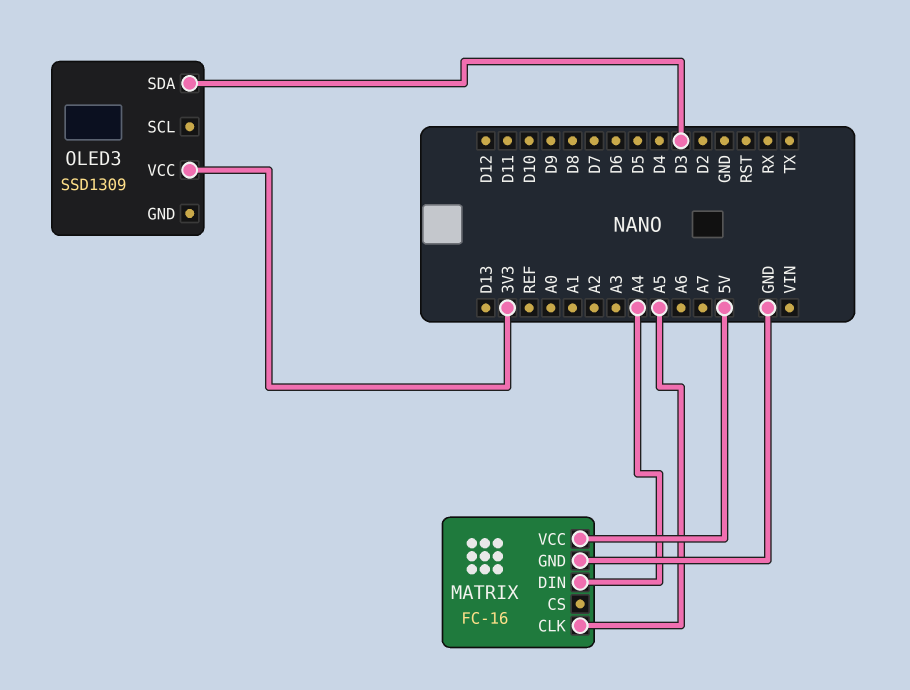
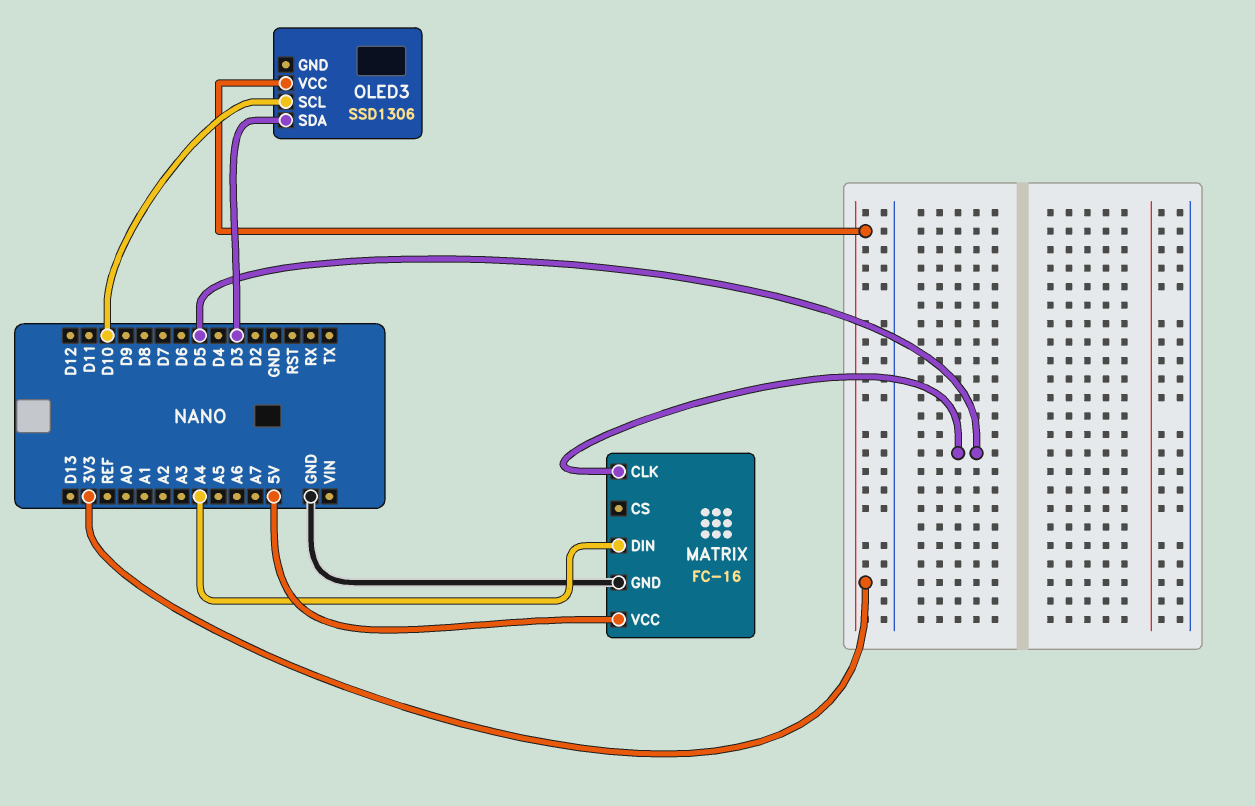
MATRIX pin CLK: A5 -> D5
OLED3: SSD1309 -> SSD1306
OLED3 pin SCL: none -> D10

